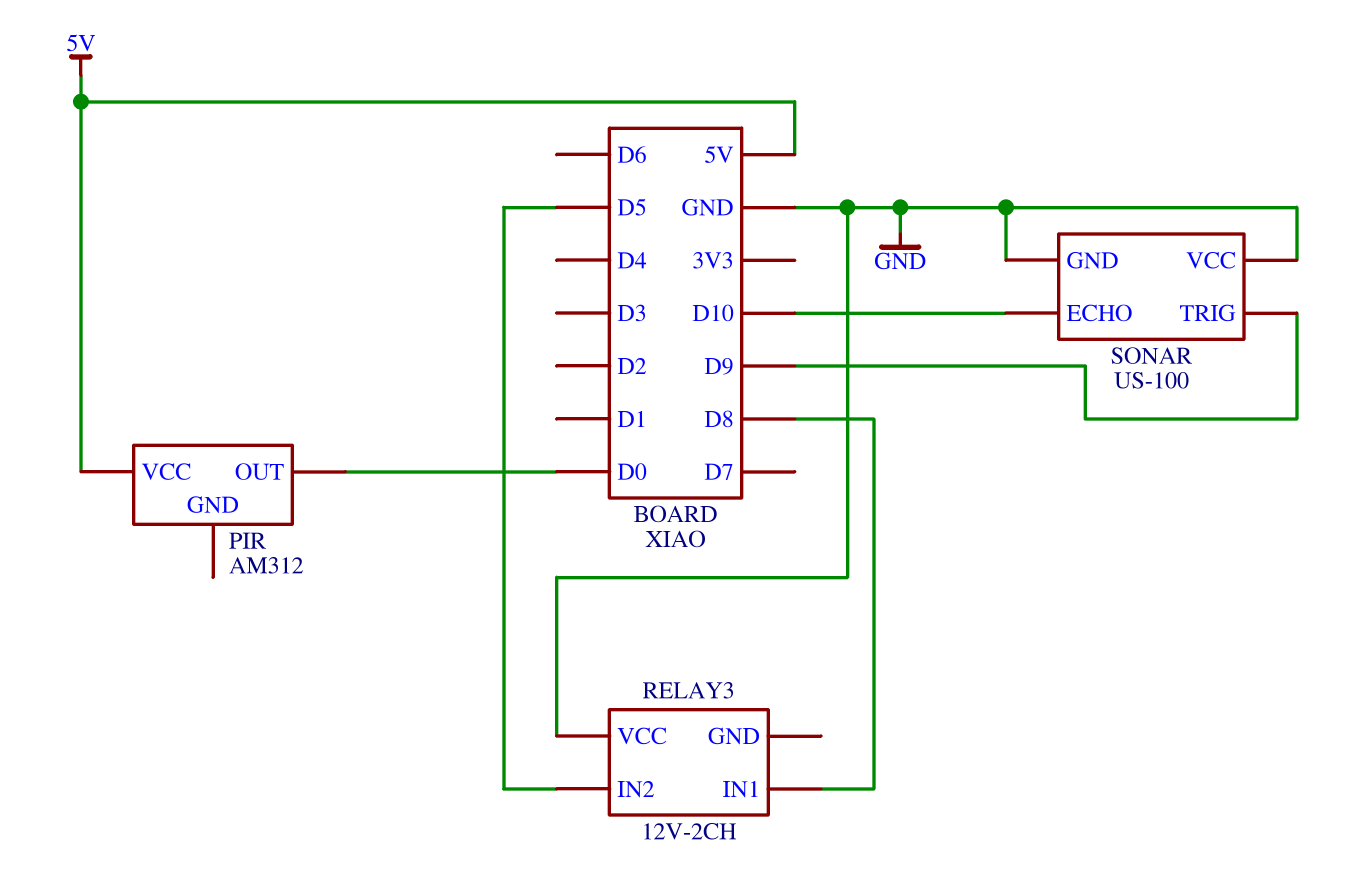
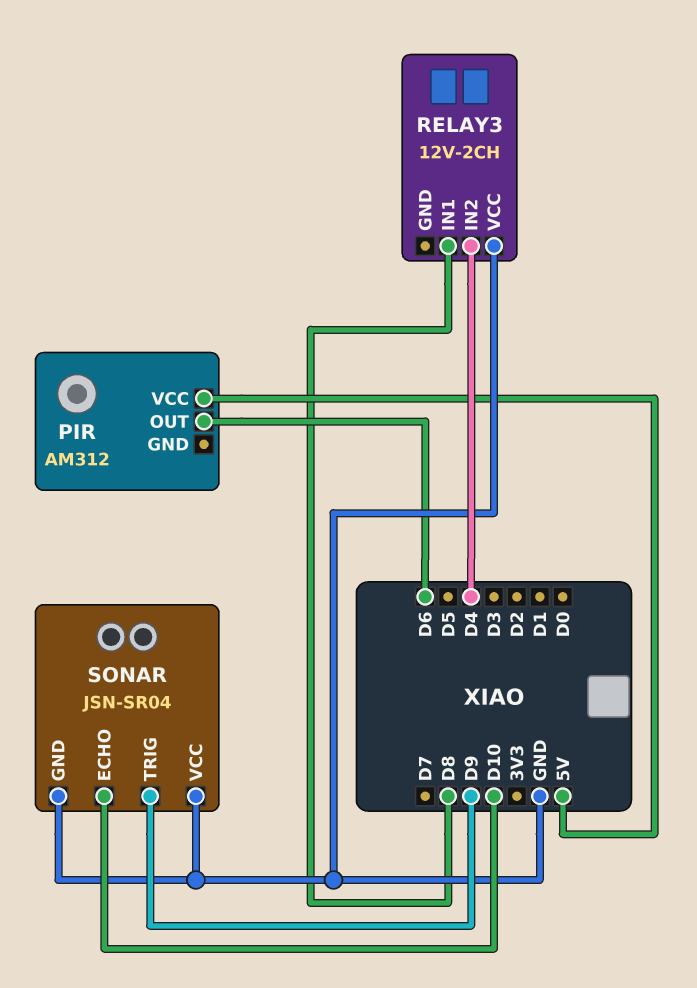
PIR pin OUT: D0 -> D6
RELAY3 pin IN2: D5 -> D4
SONAR: US-100 -> JSN-SR04

